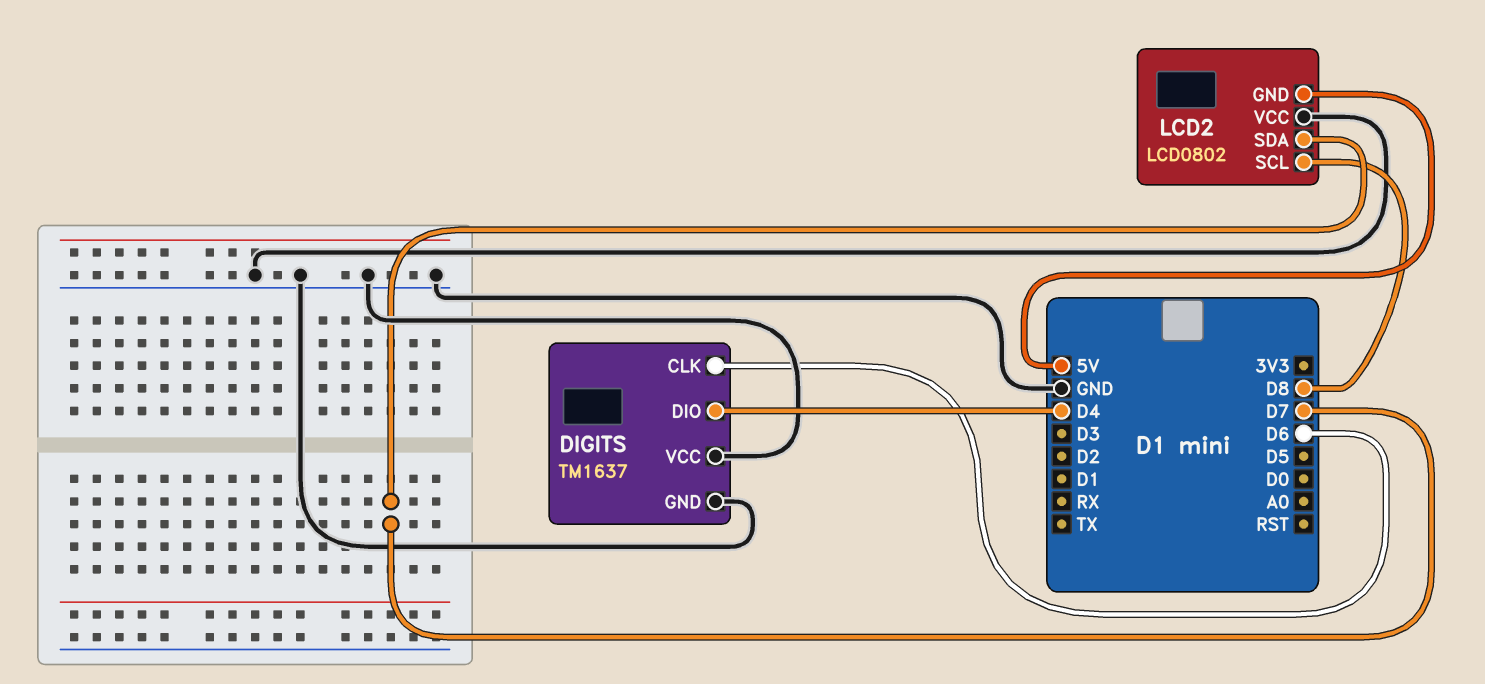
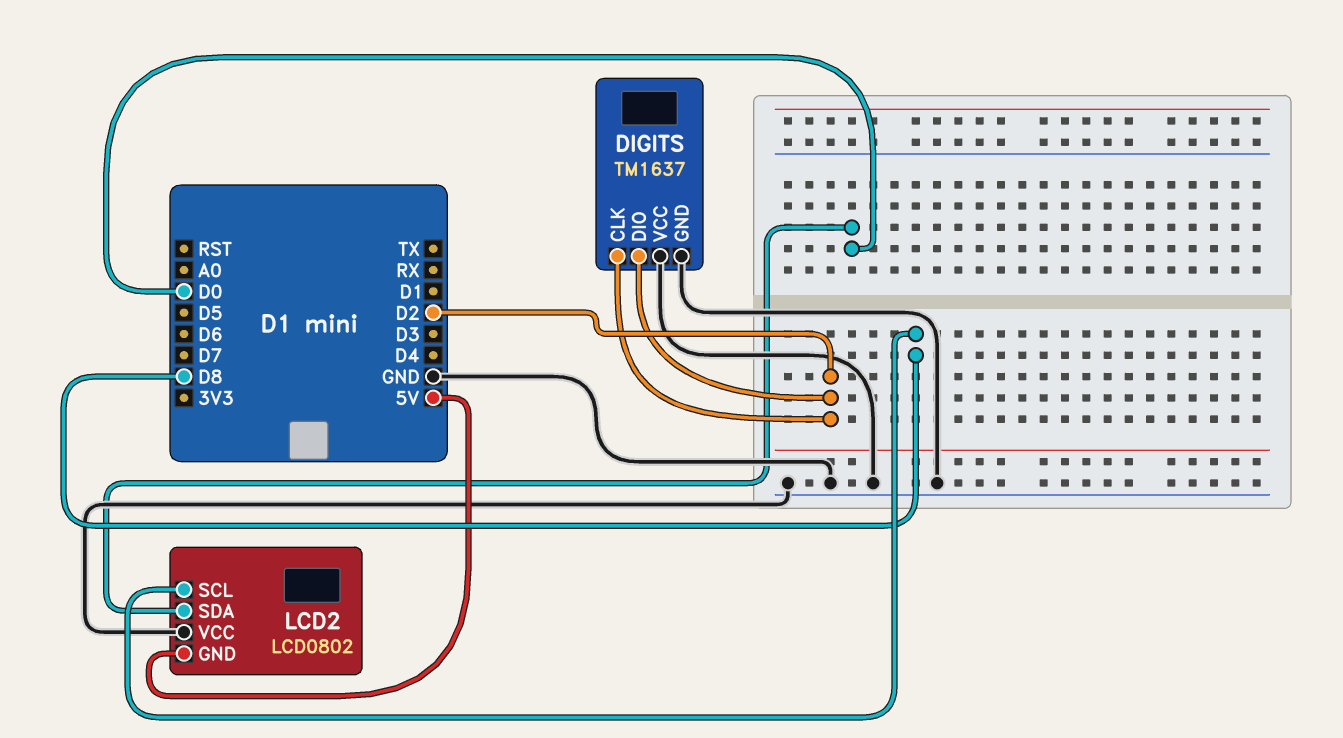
DIGITS pin CLK: D6 -> D2
DIGITS pin DIO: D4 -> D2
LCD2 pin SDA: D7 -> D0

